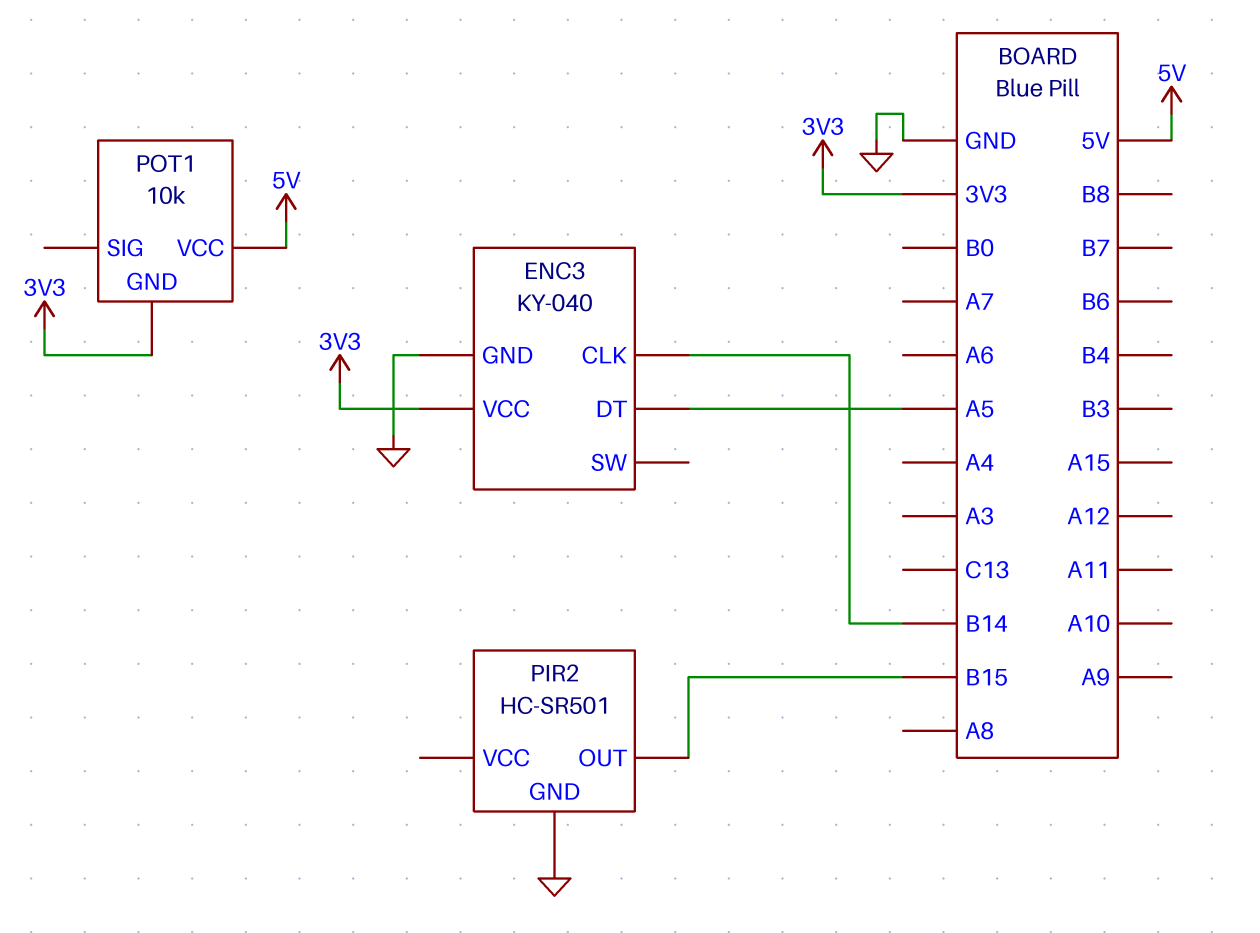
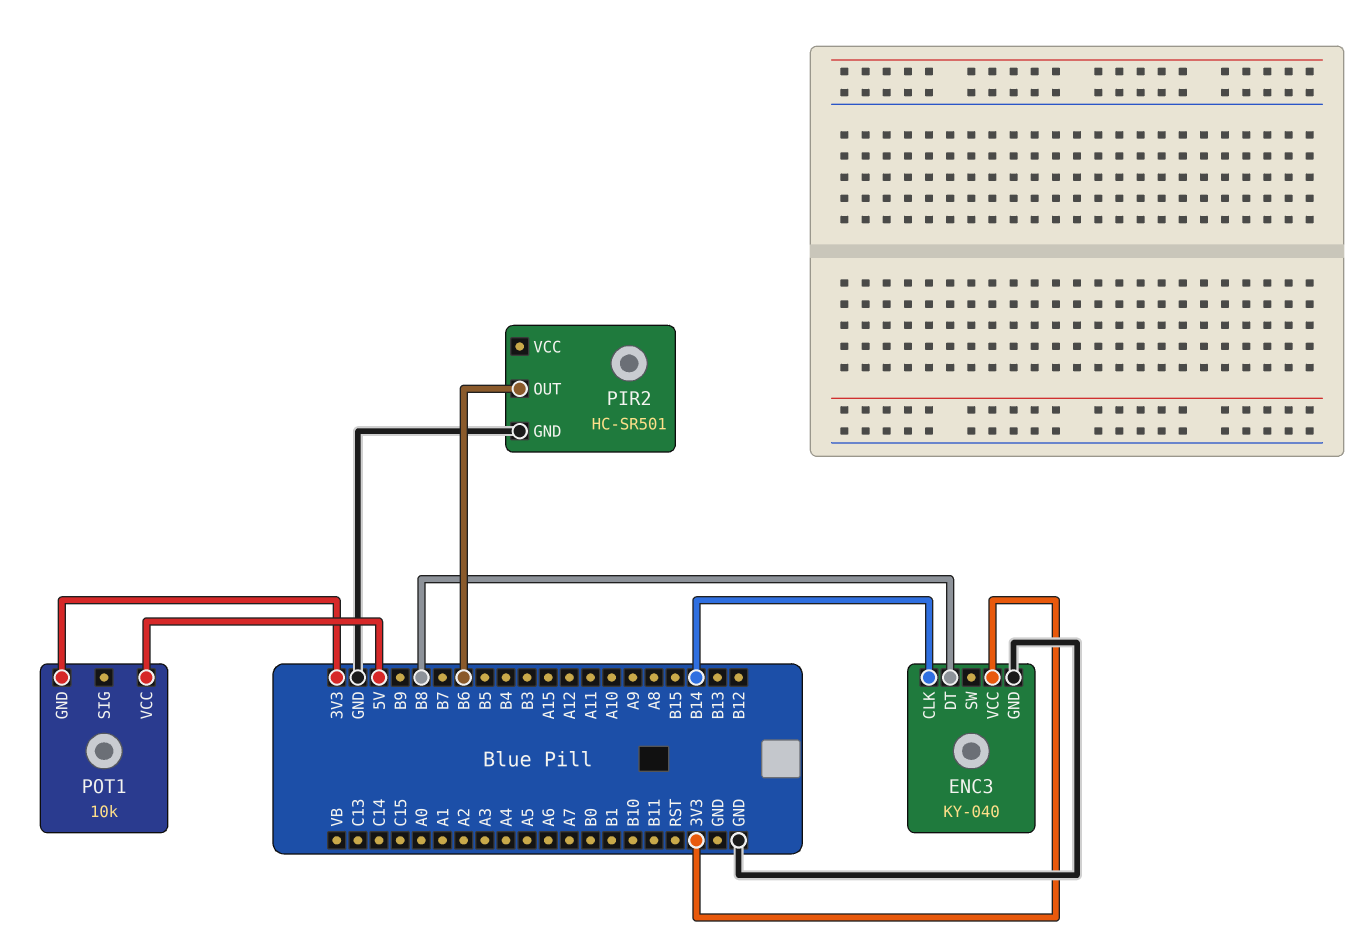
ENC3 pin DT: A5 -> B8
PIR2 pin OUT: B15 -> B6

